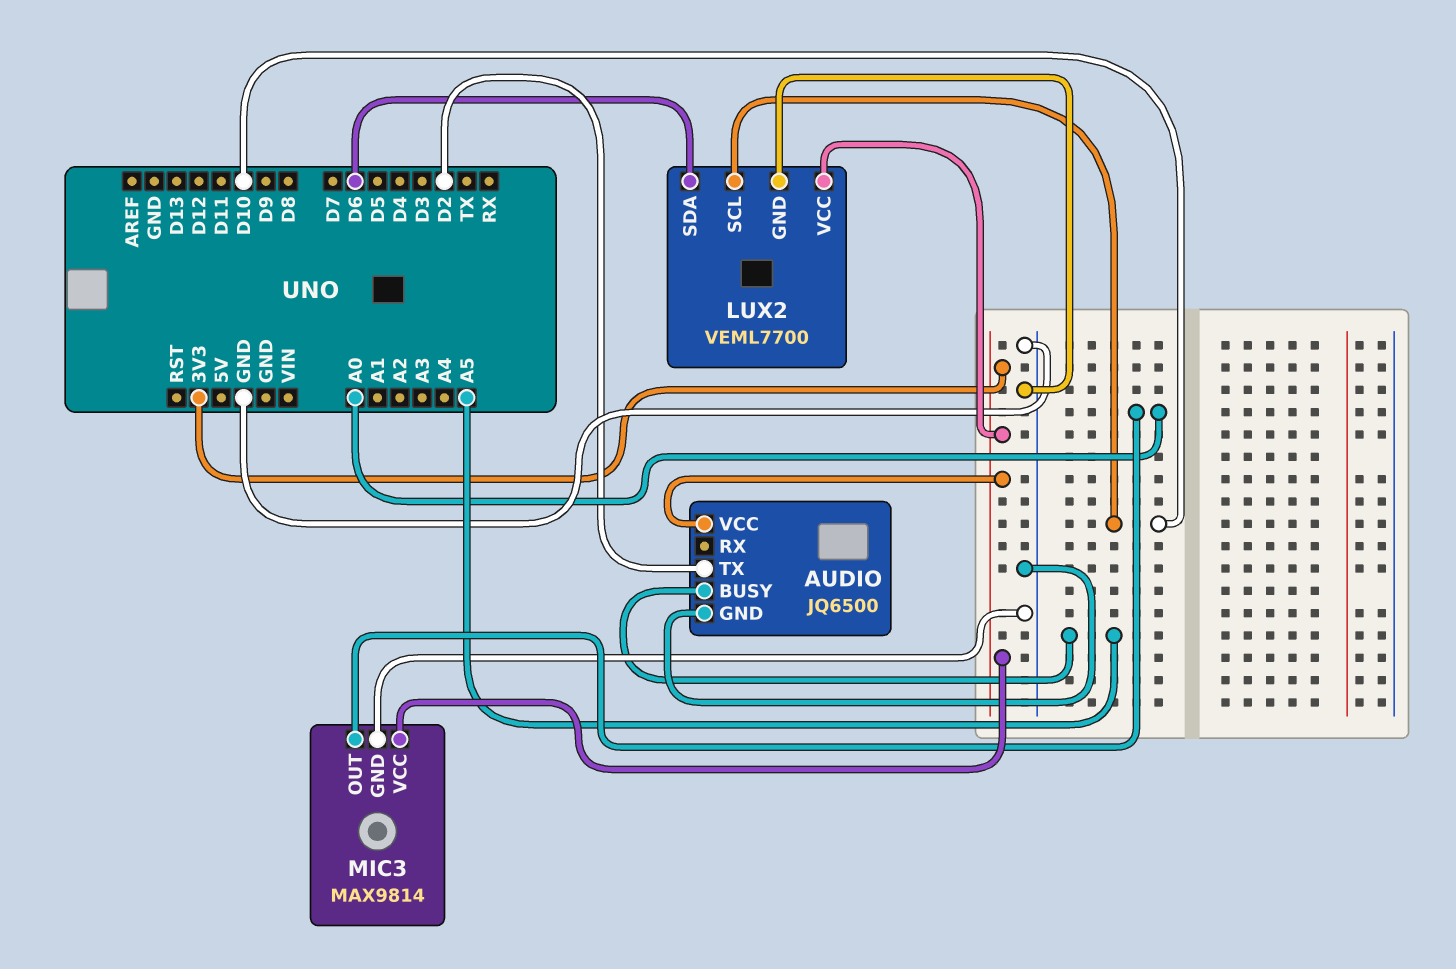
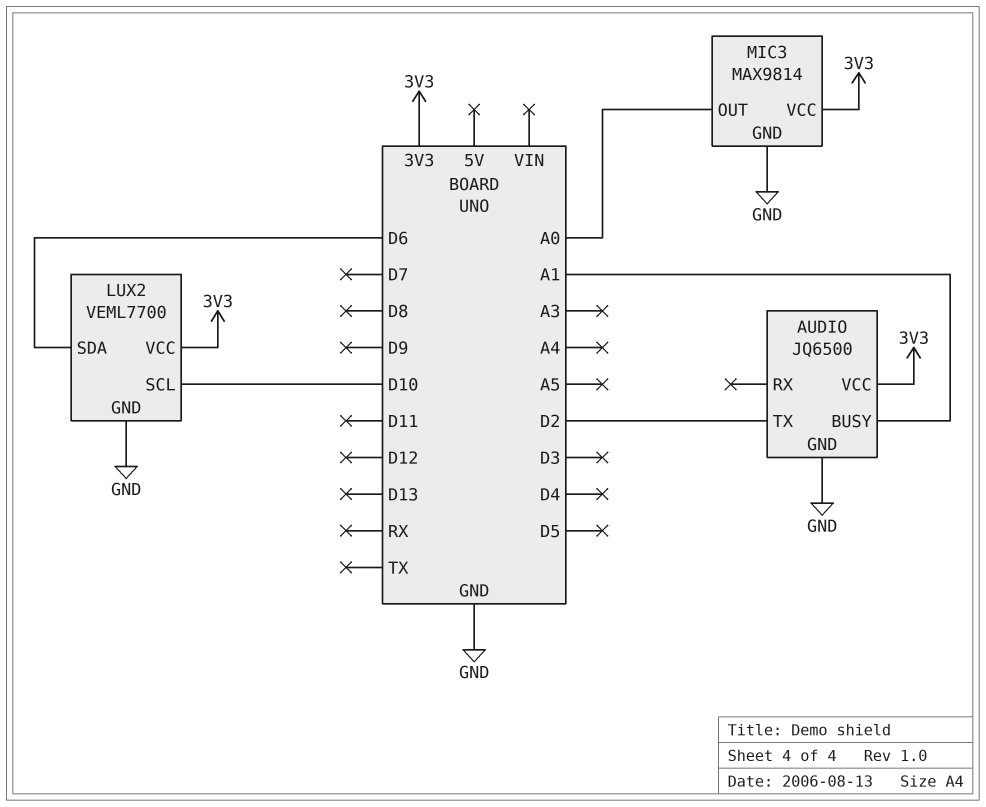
AUDIO pin BUSY: A5 -> A1

